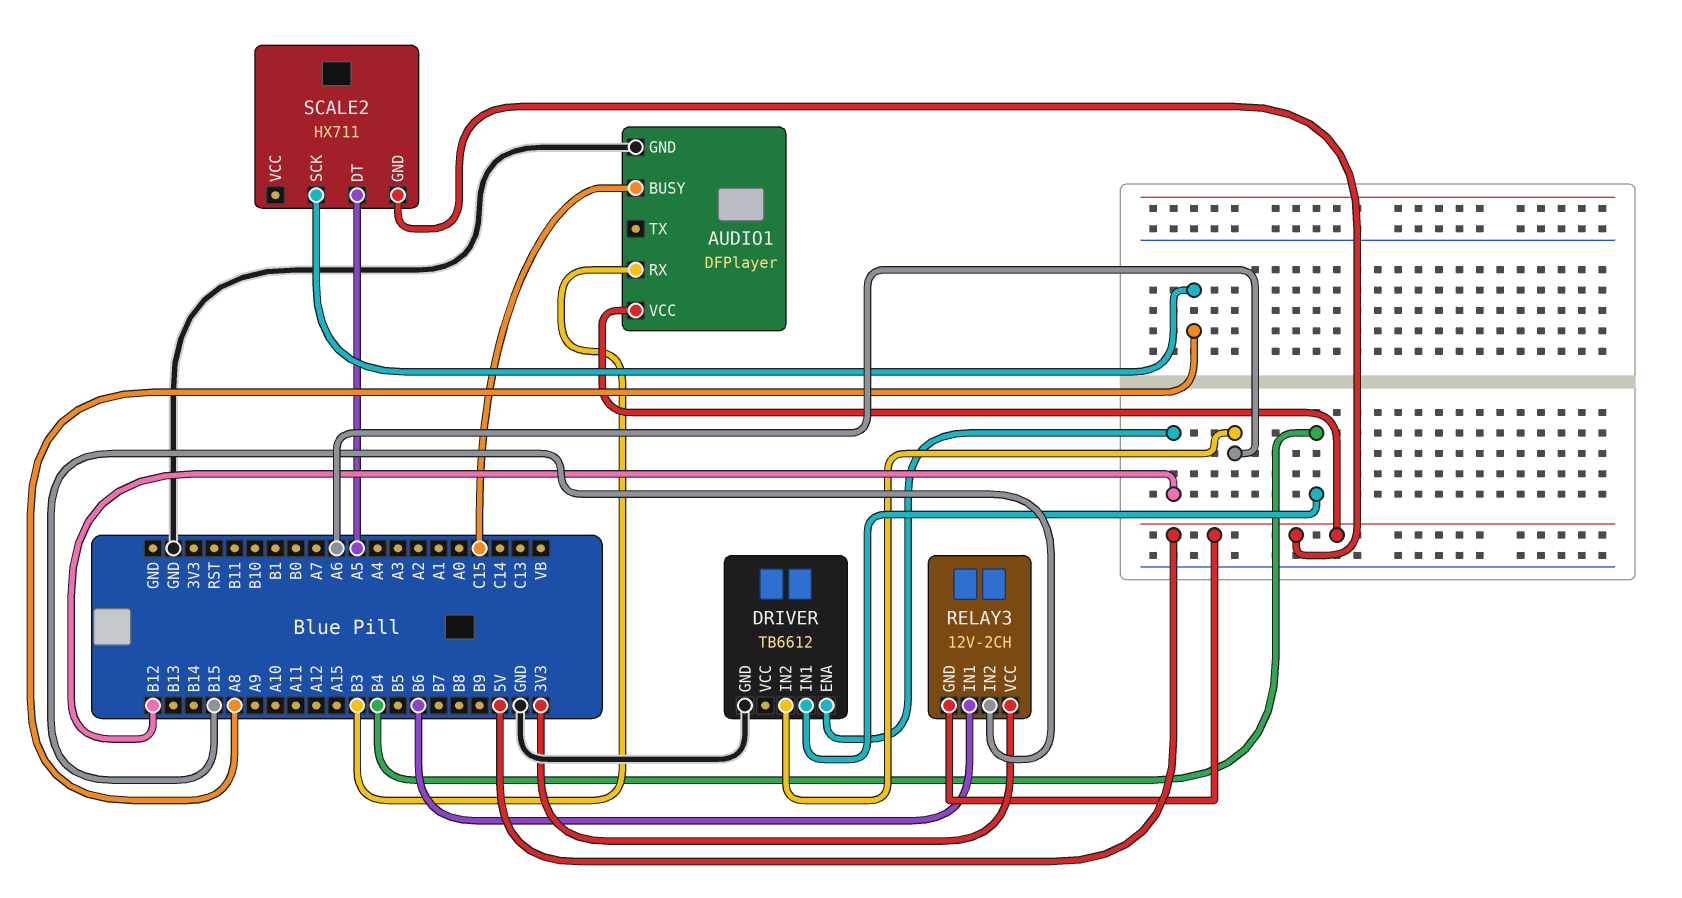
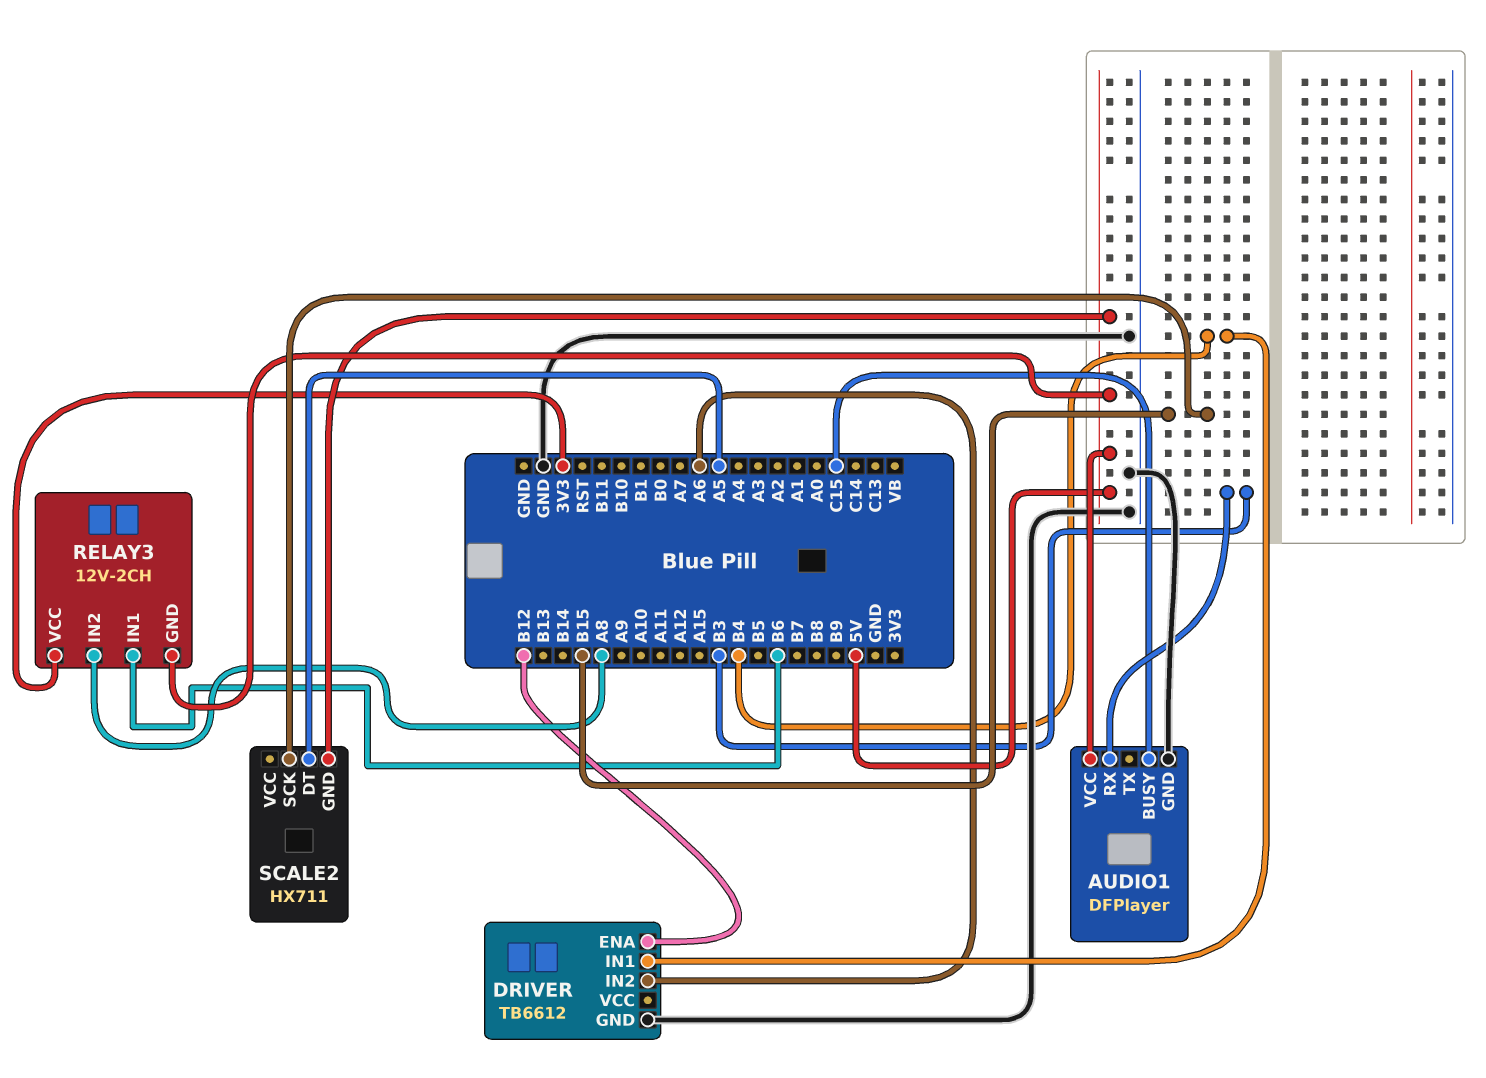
RELAY3 pin IN2: B15 -> A8
SCALE2 pin SCK: A8 -> B15

